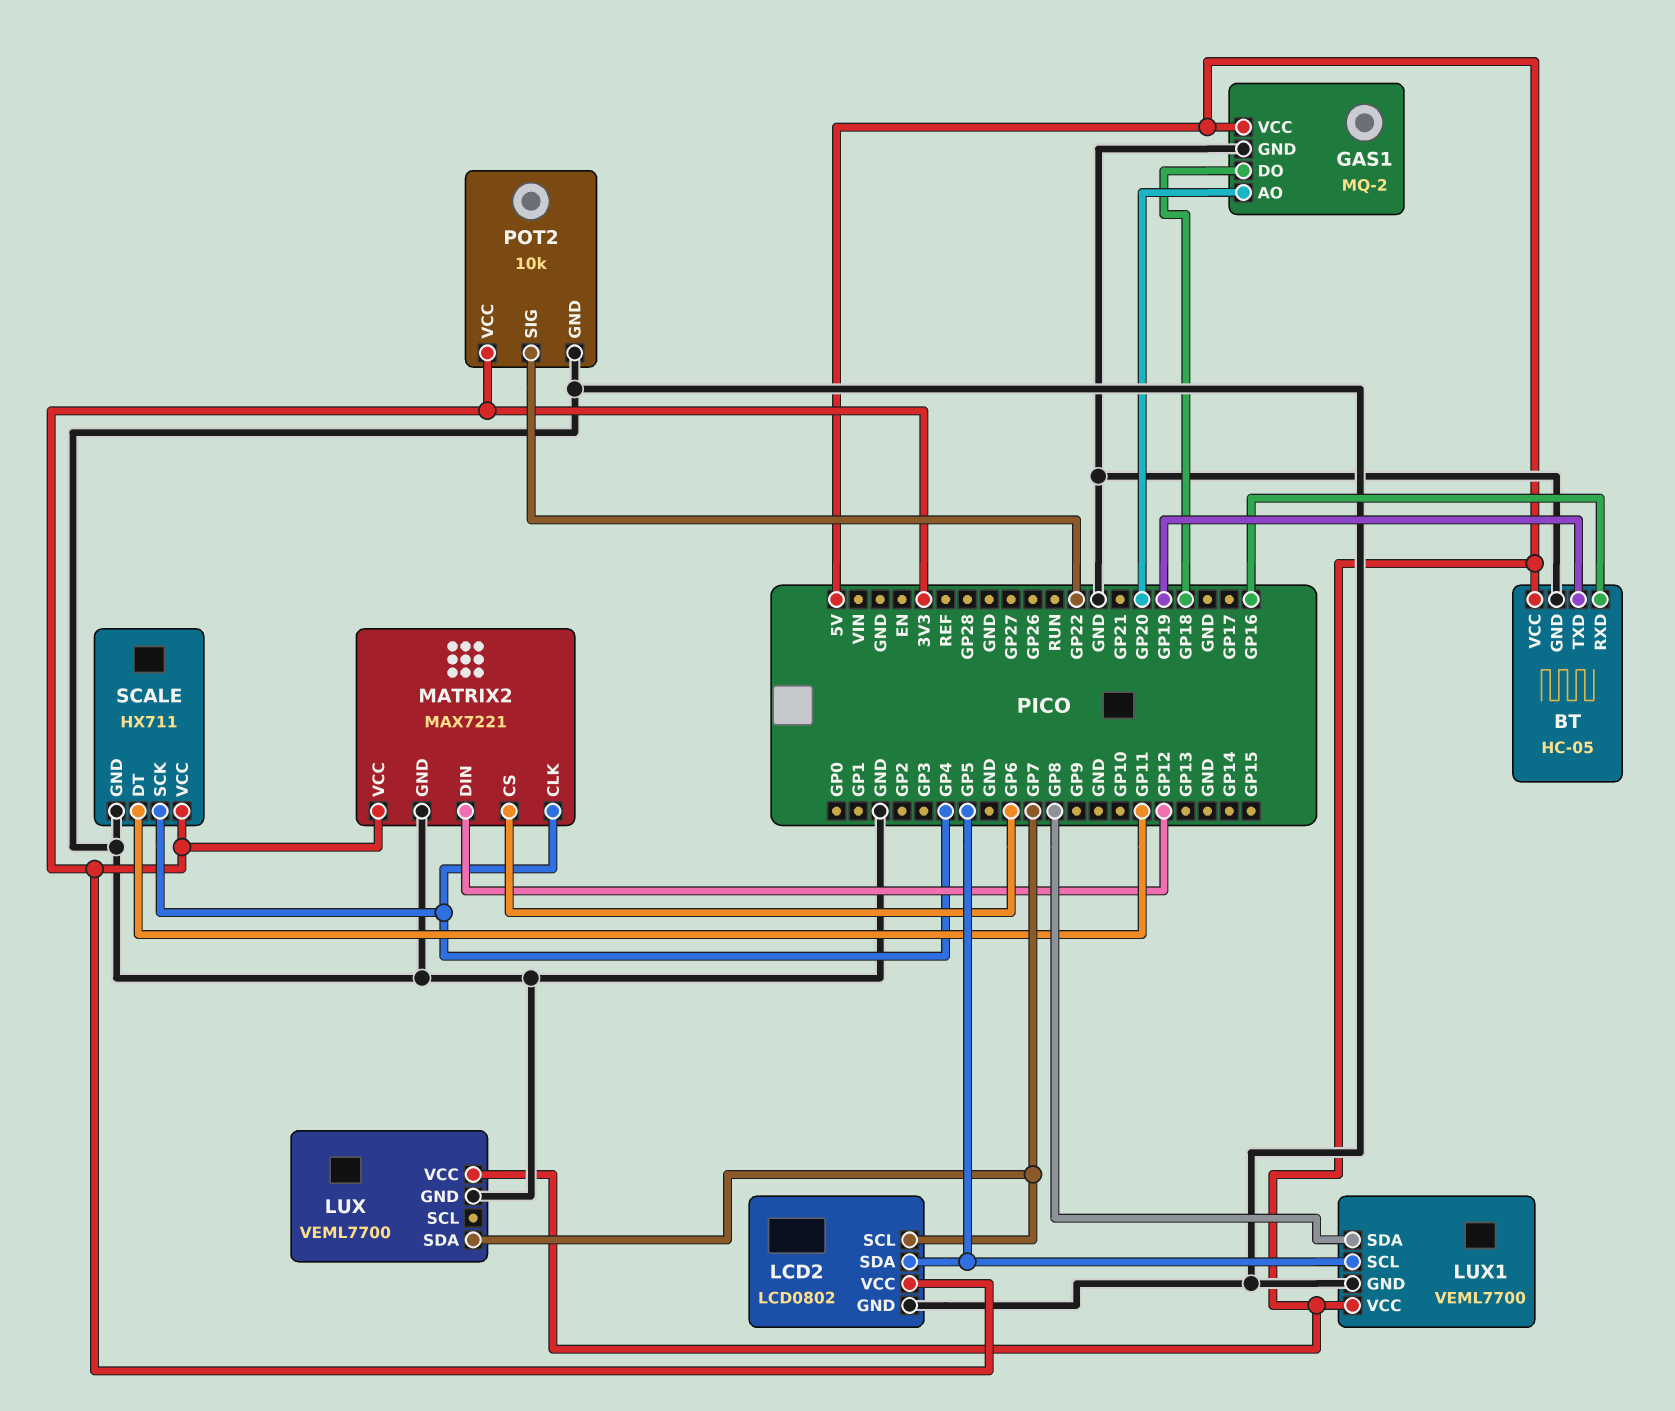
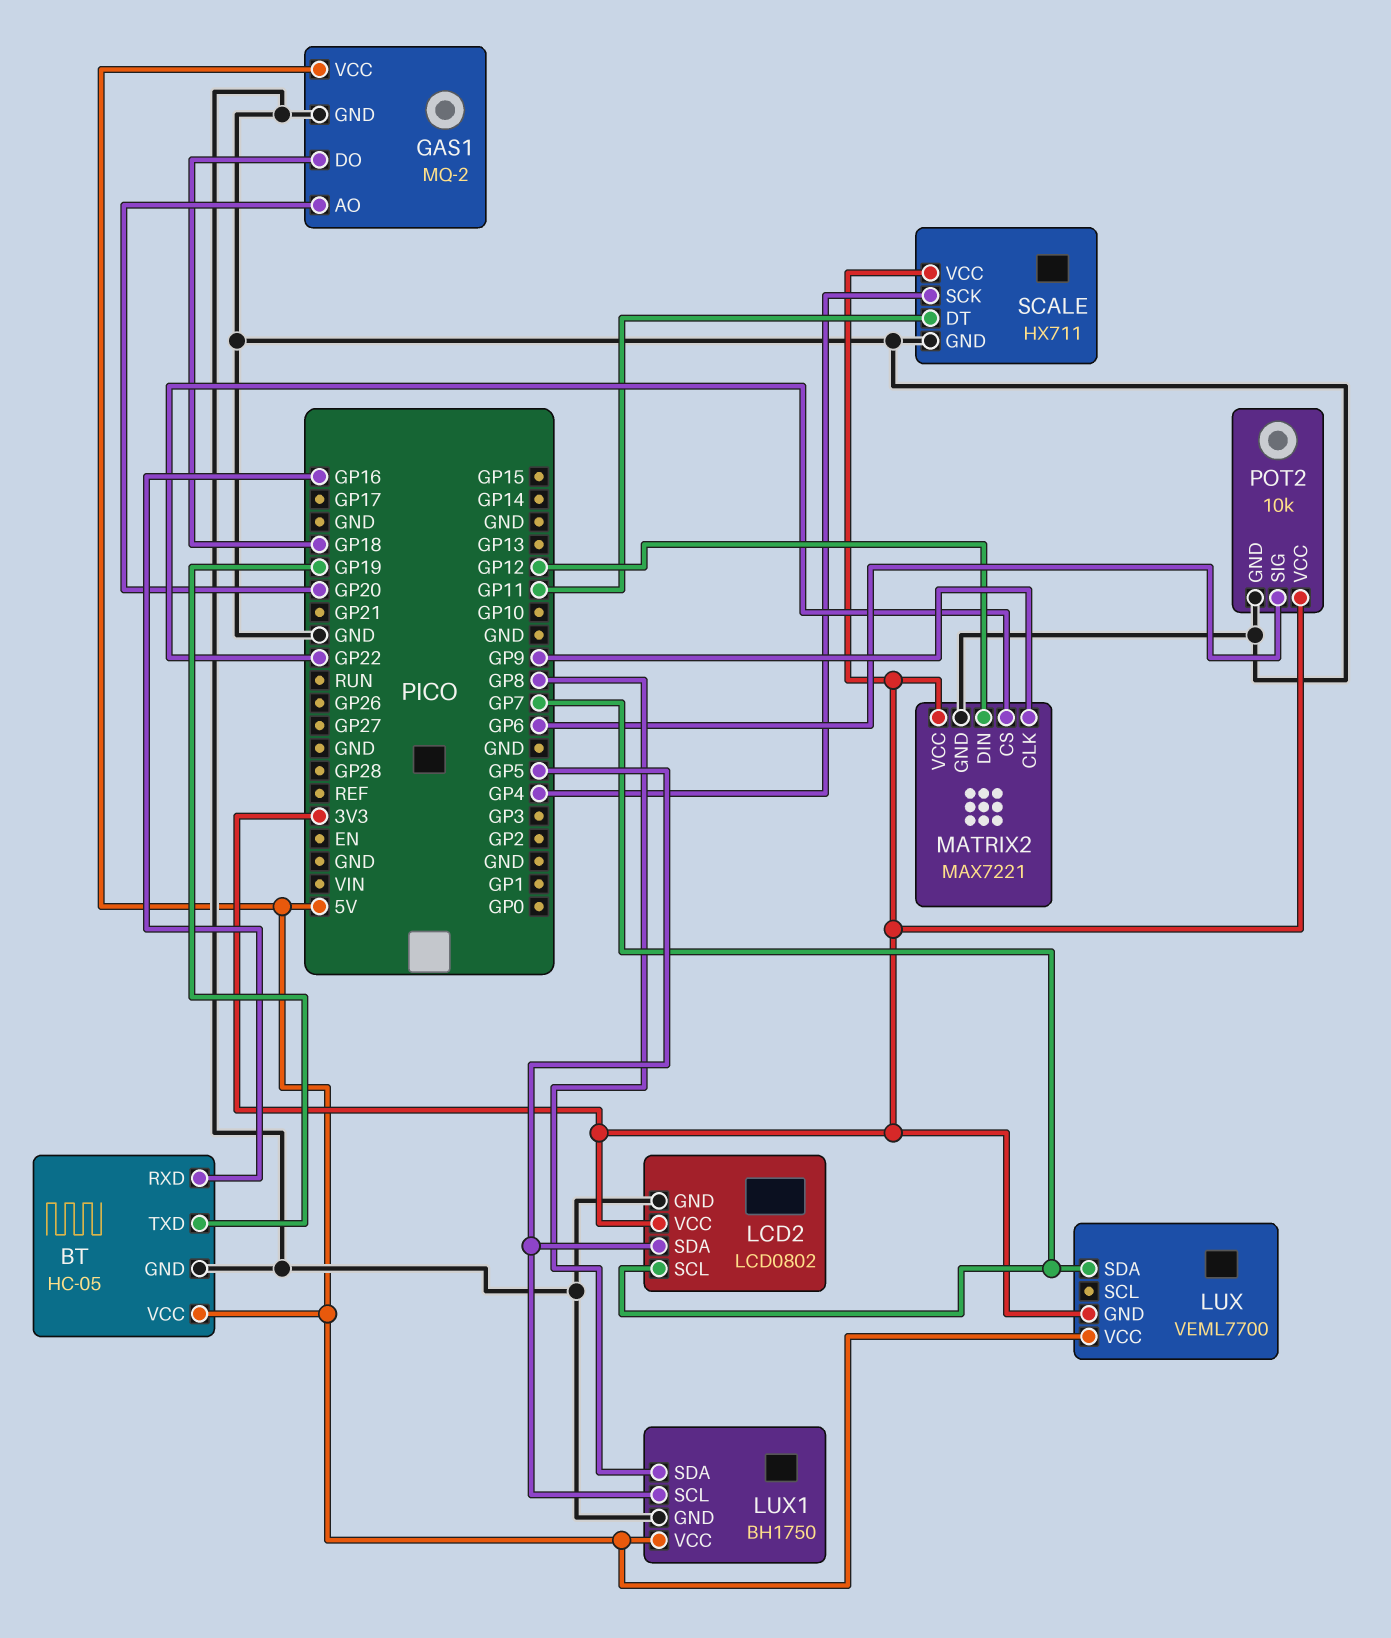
LUX pin GND: GND -> 3V3
LUX1: VEML7700 -> BH1750
MATRIX2 pin CLK: GP4 -> GP9
MATRIX2 pin CS: GP6 -> GP22
POT2 pin SIG: GP22 -> GP6

